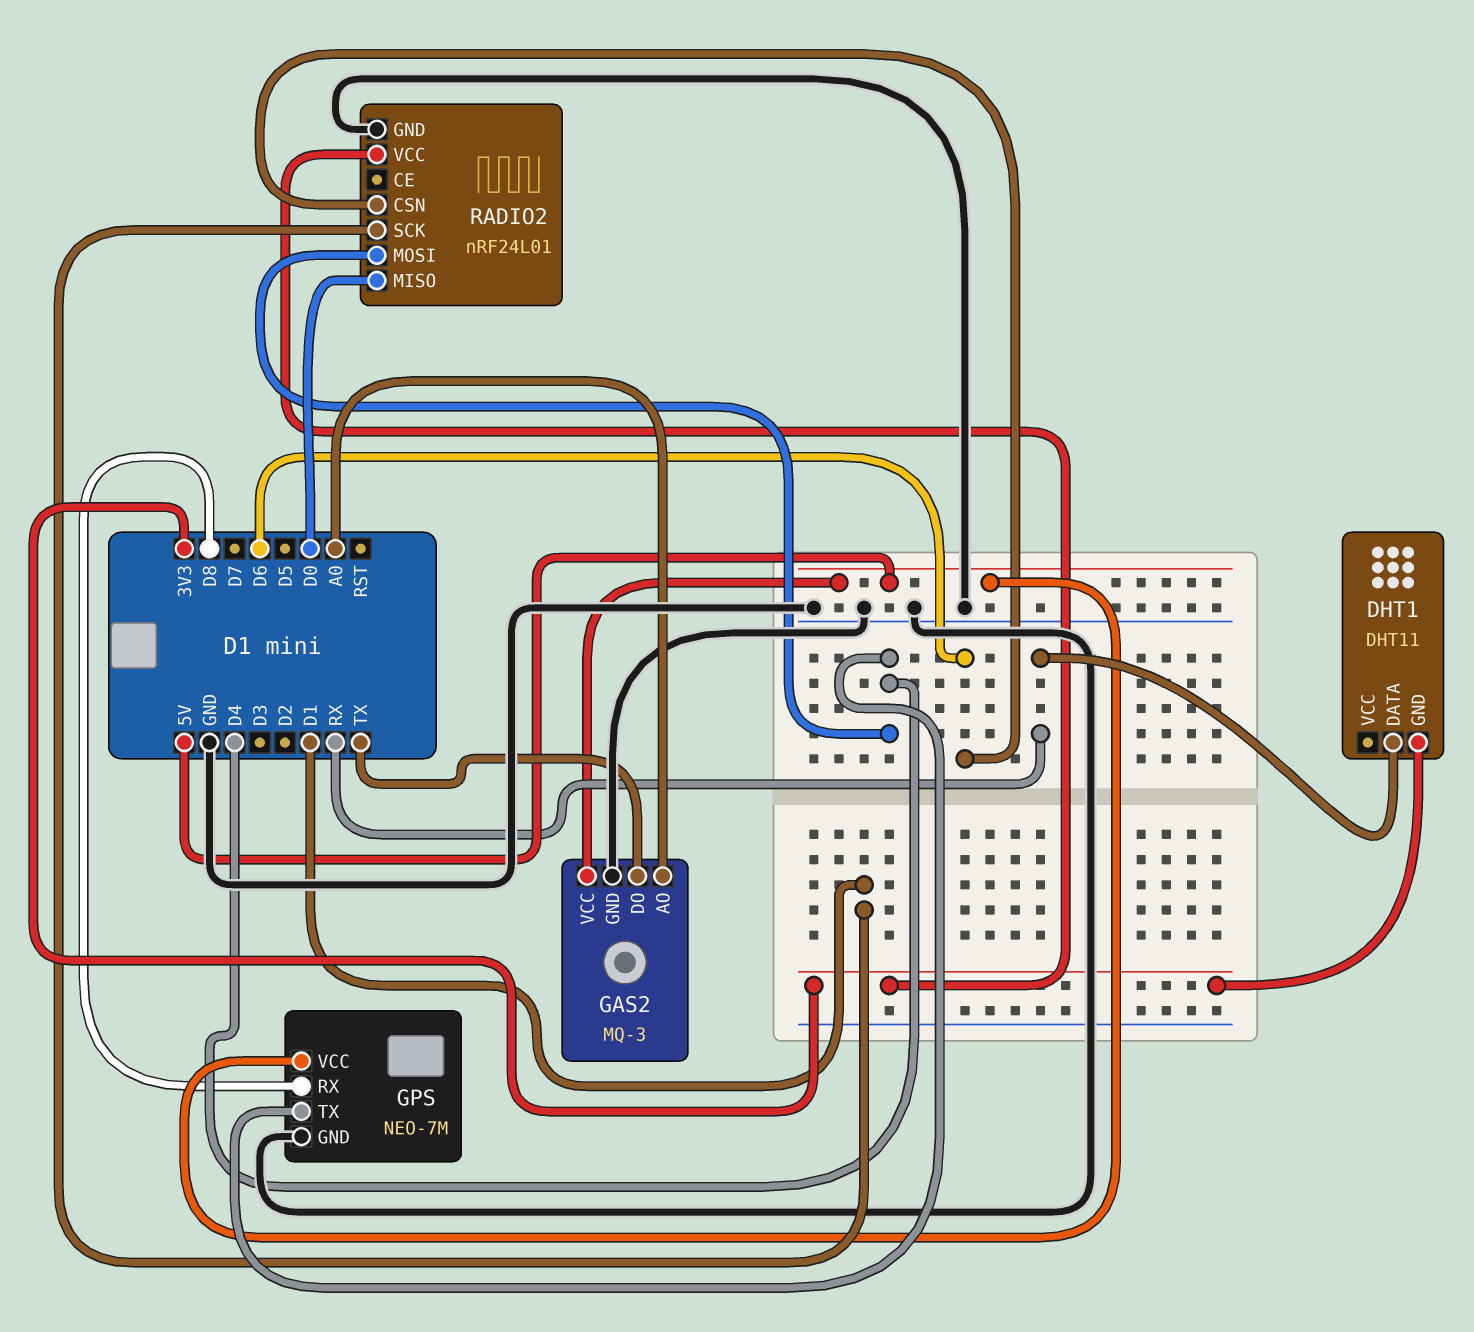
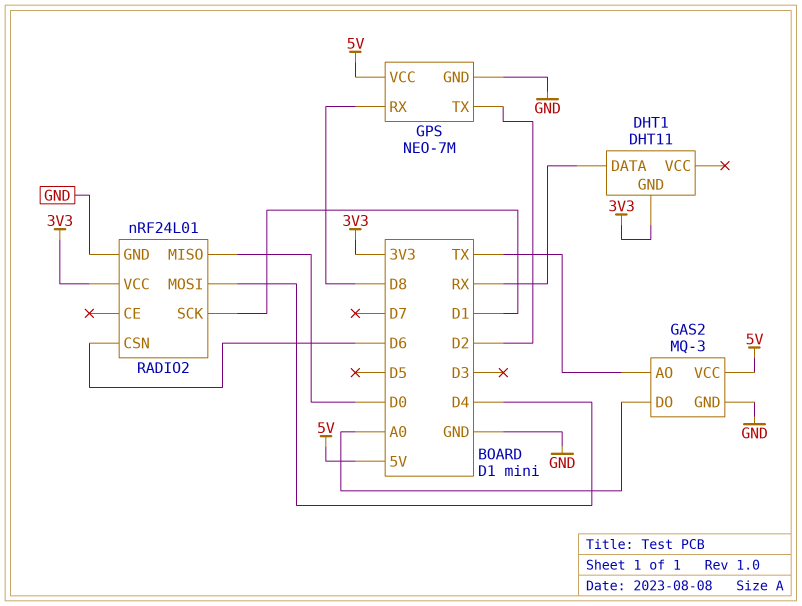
GAS2 pin AO: A0 -> TX
GAS2 pin DO: TX -> A0
GPS pin TX: D4 -> D2

